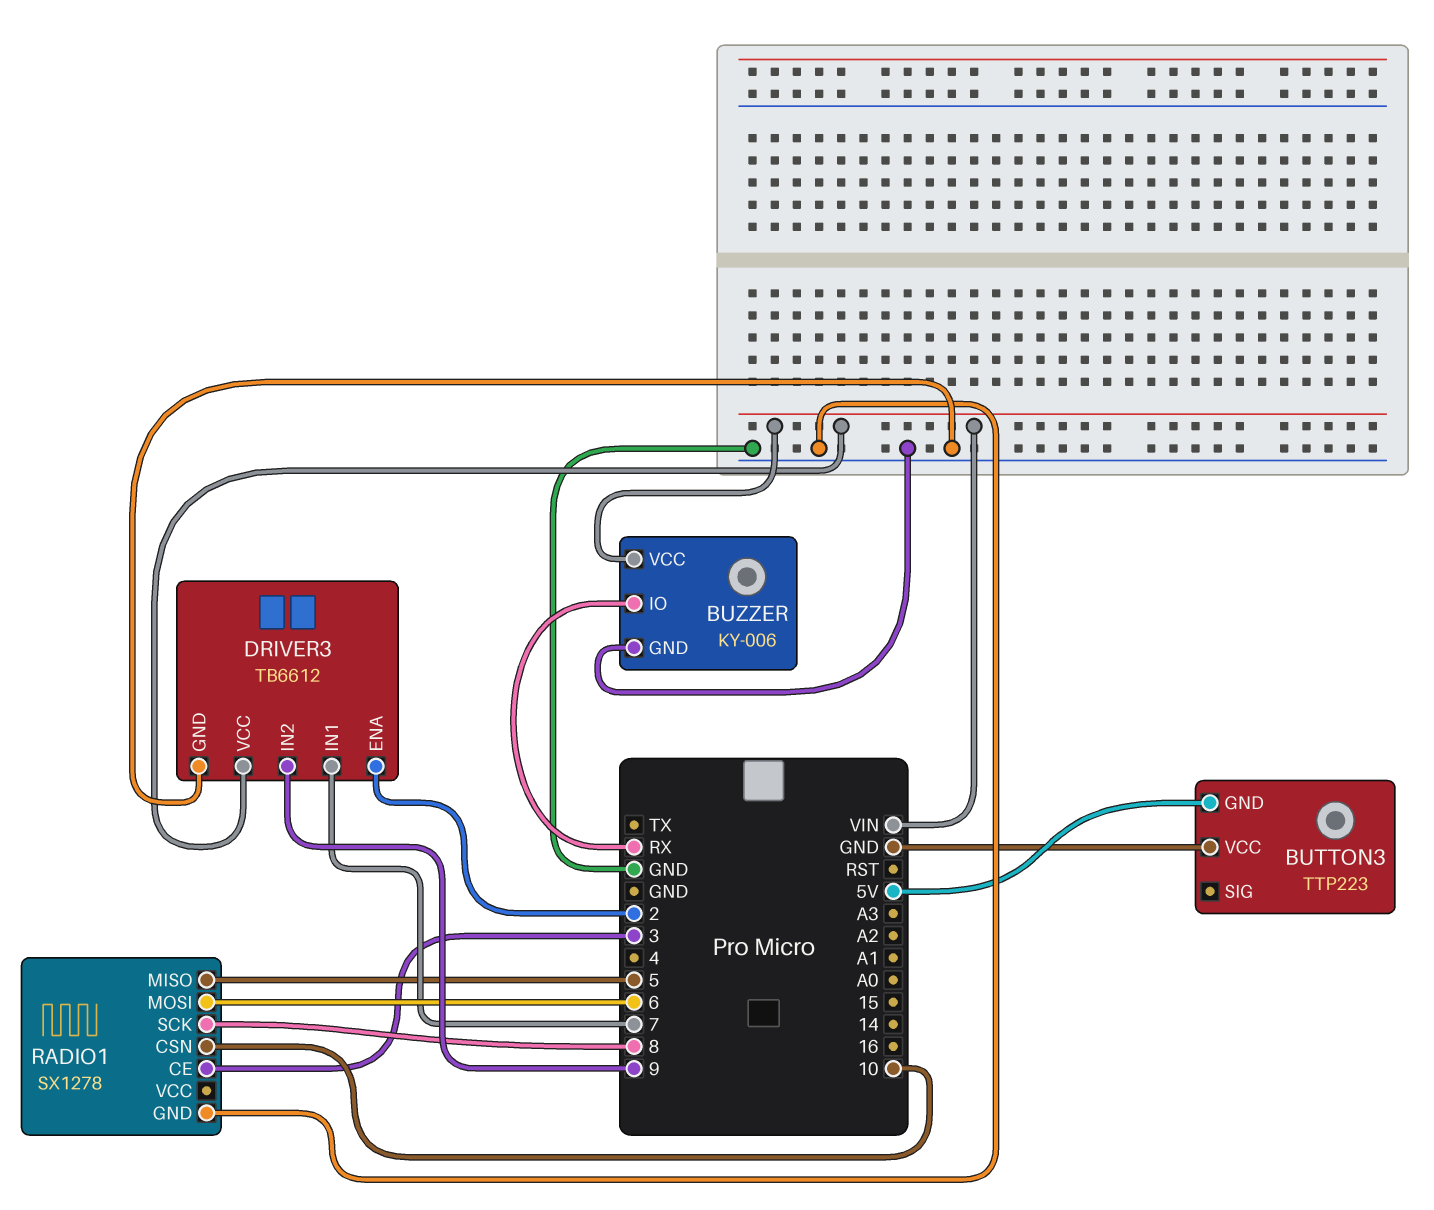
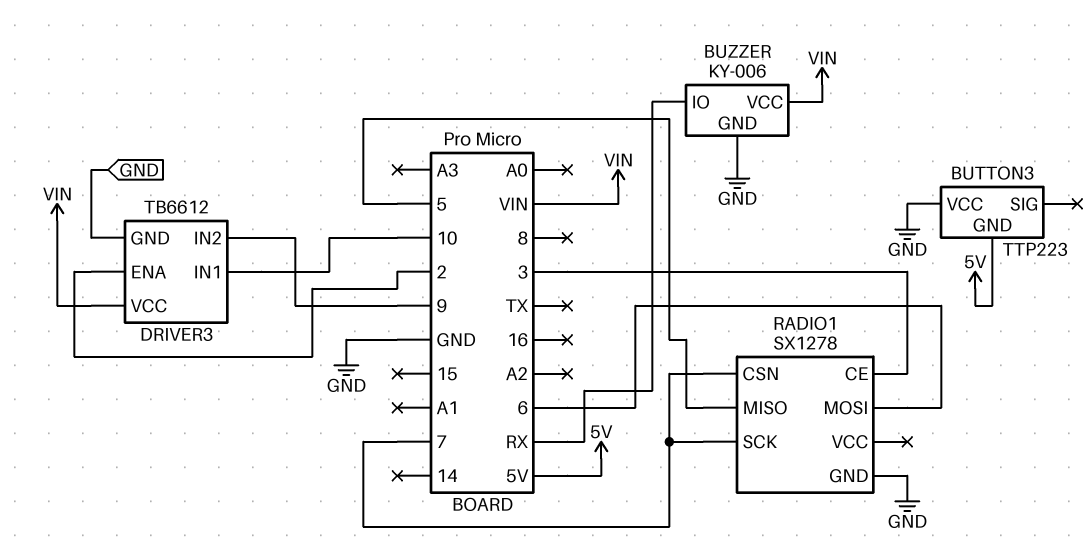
DRIVER3 pin IN1: 7 -> 10
RADIO1 pin CSN: 10 -> 7
RADIO1 pin SCK: 8 -> 7

